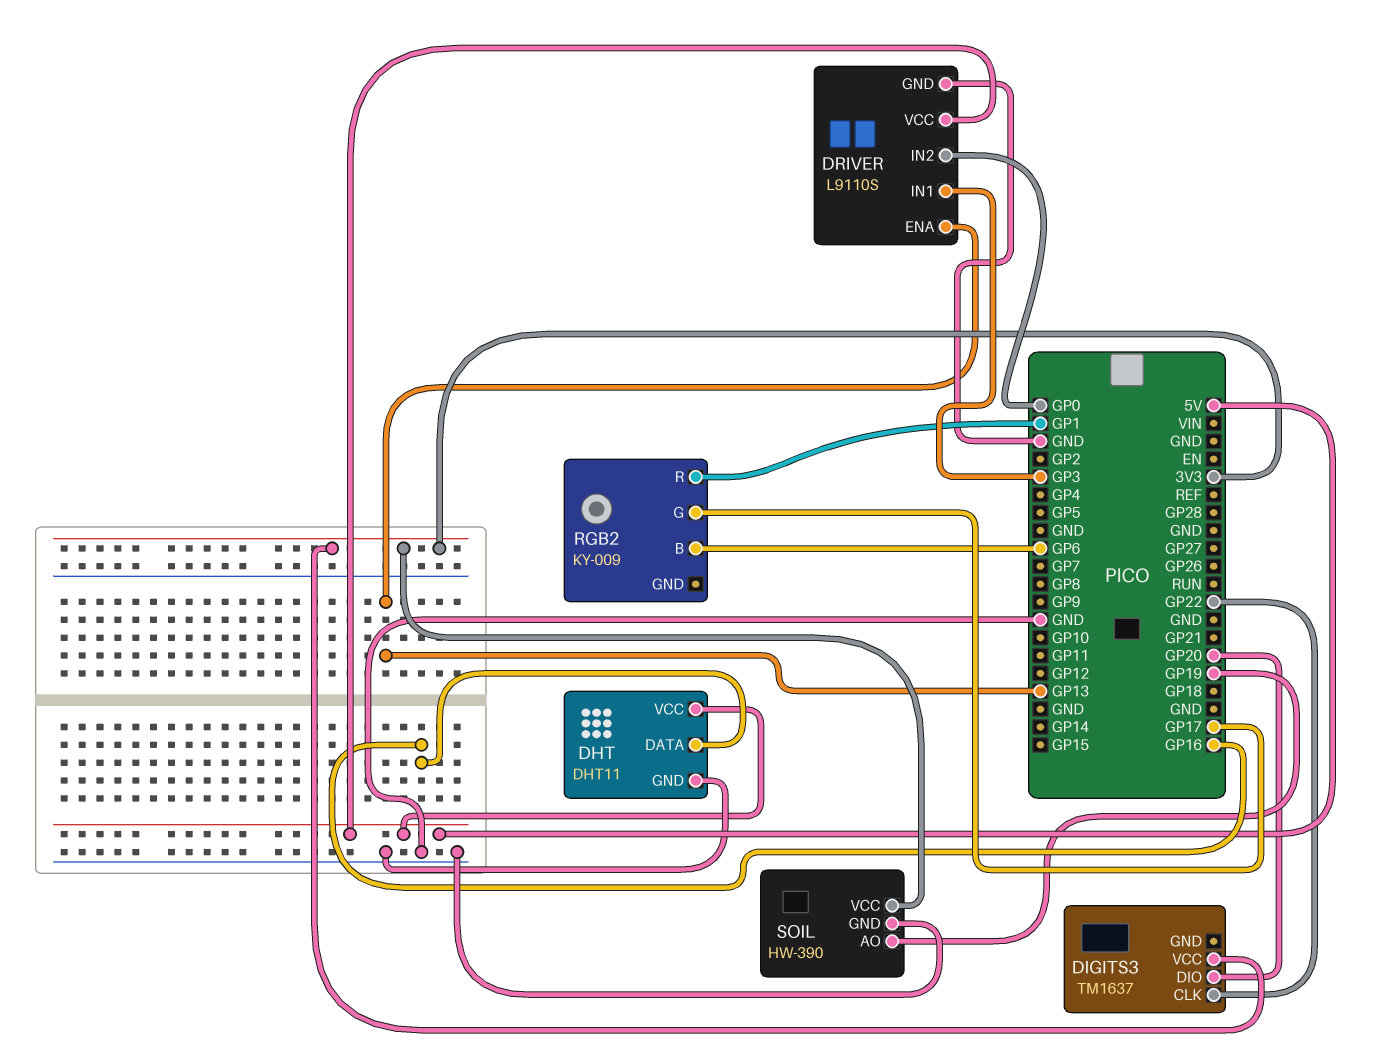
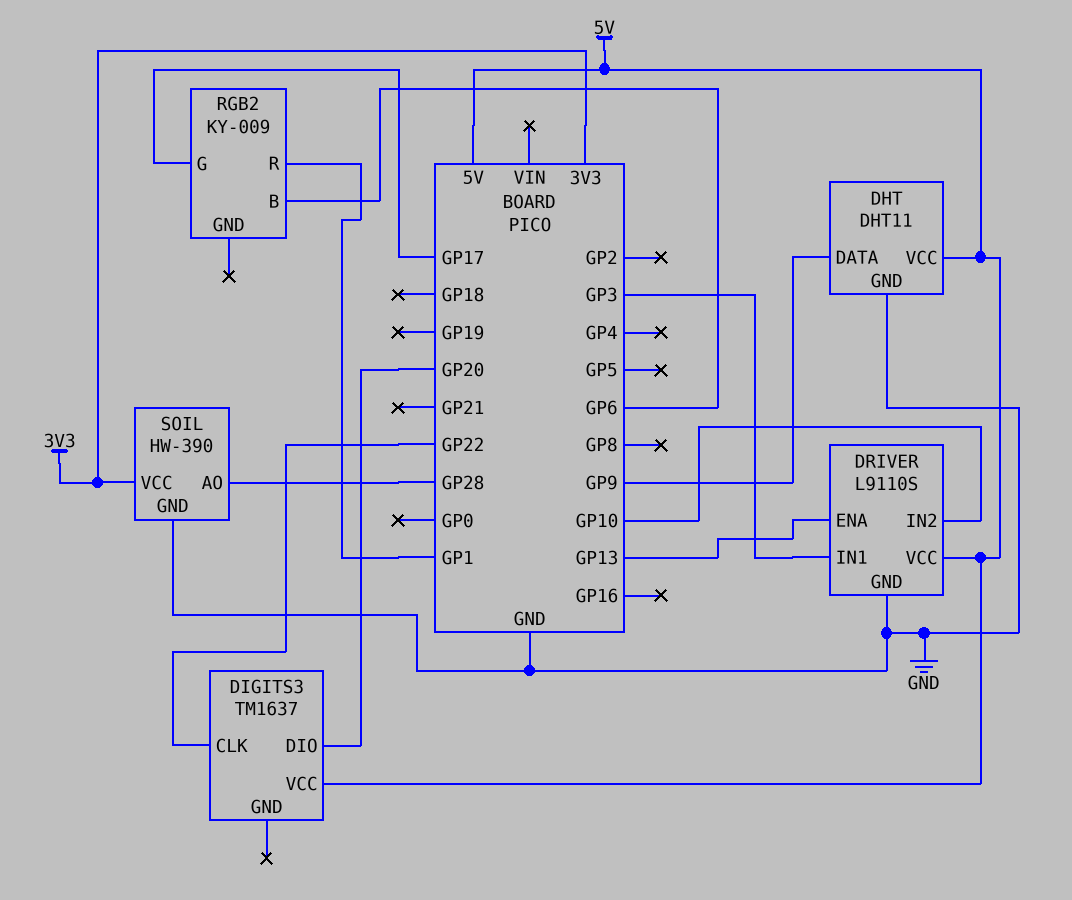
DHT pin DATA: GP16 -> GP9
DIGITS3 pin VCC: 3V3 -> 5V
DRIVER pin IN2: GP0 -> GP10
SOIL pin AO: GP19 -> GP28

